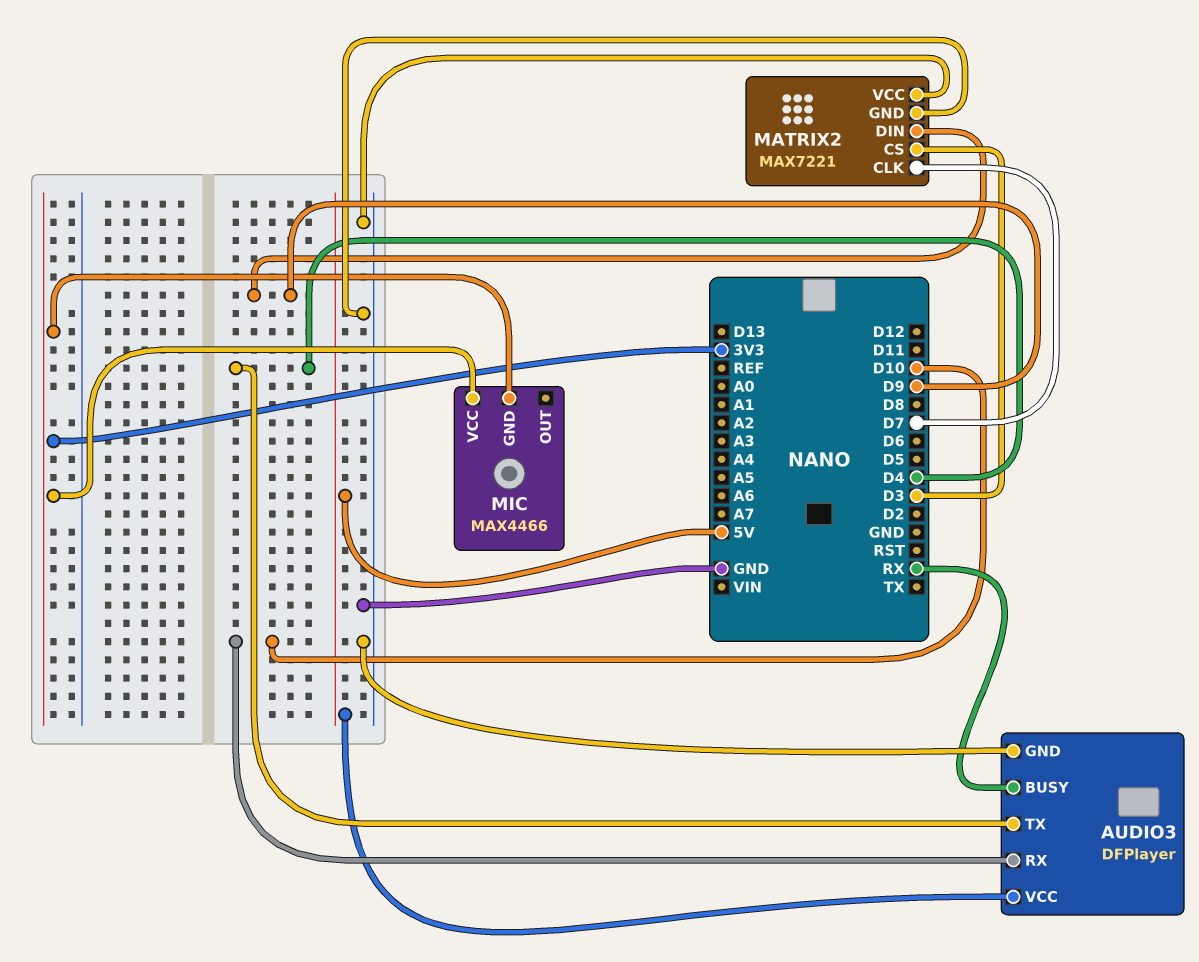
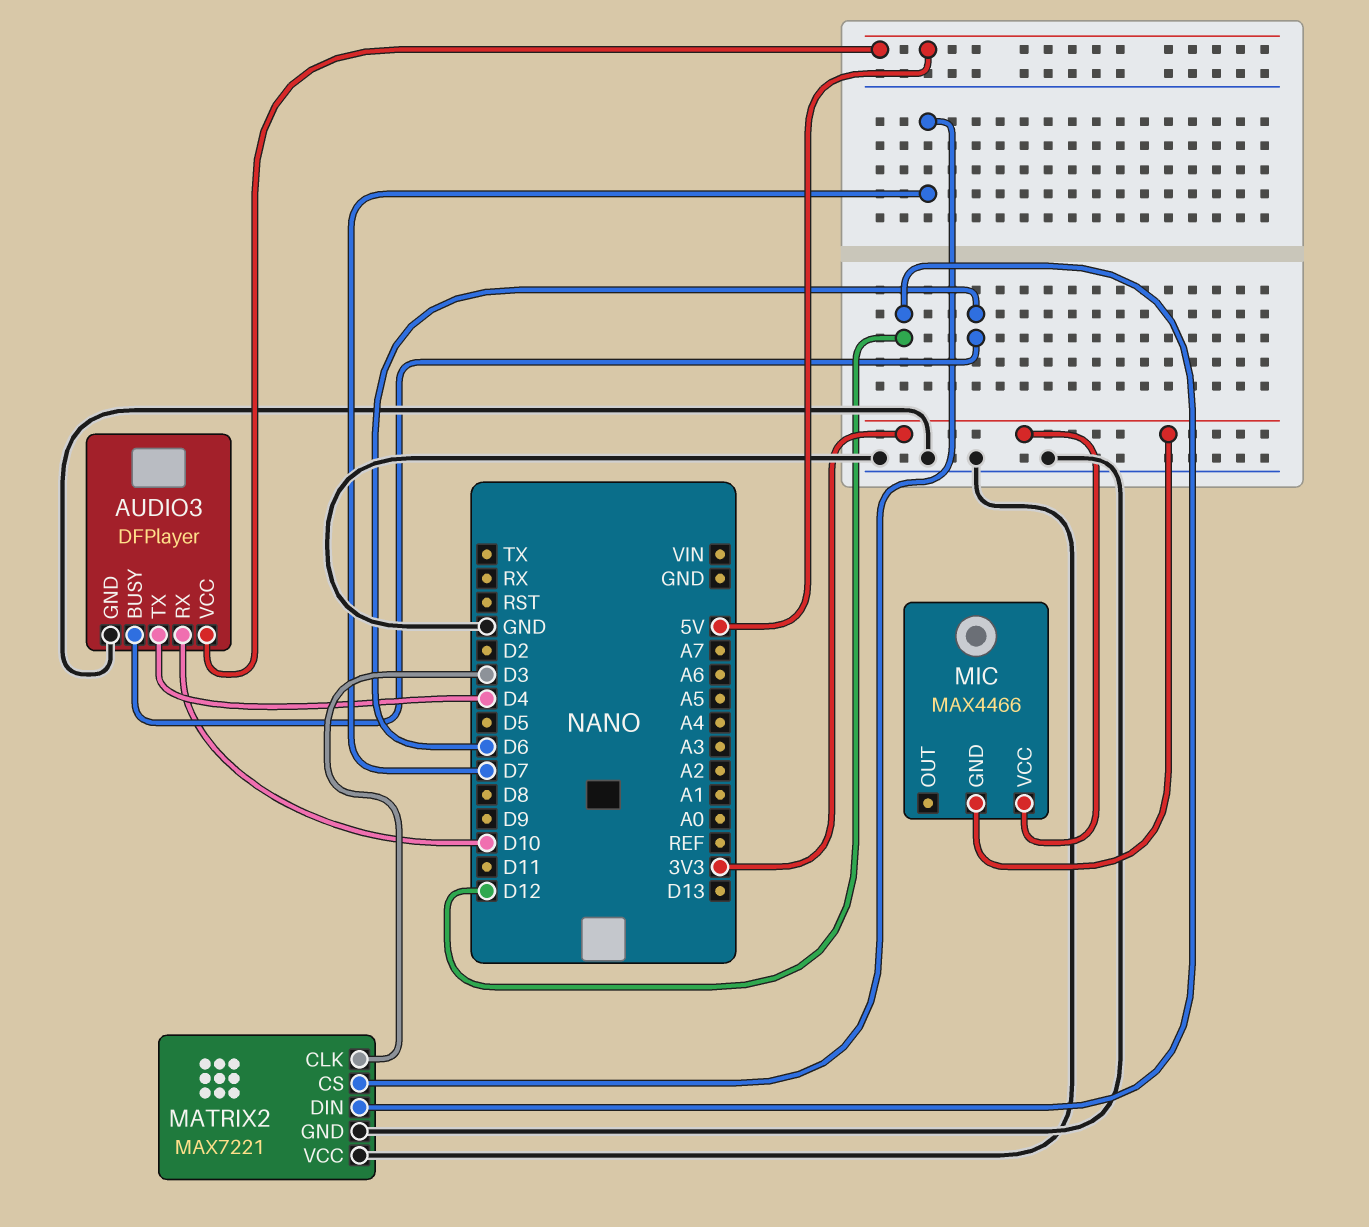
AUDIO3 pin BUSY: RX -> D6
MATRIX2 pin CLK: D7 -> D3
MATRIX2 pin CS: D3 -> D7
MATRIX2 pin DIN: D9 -> D12

